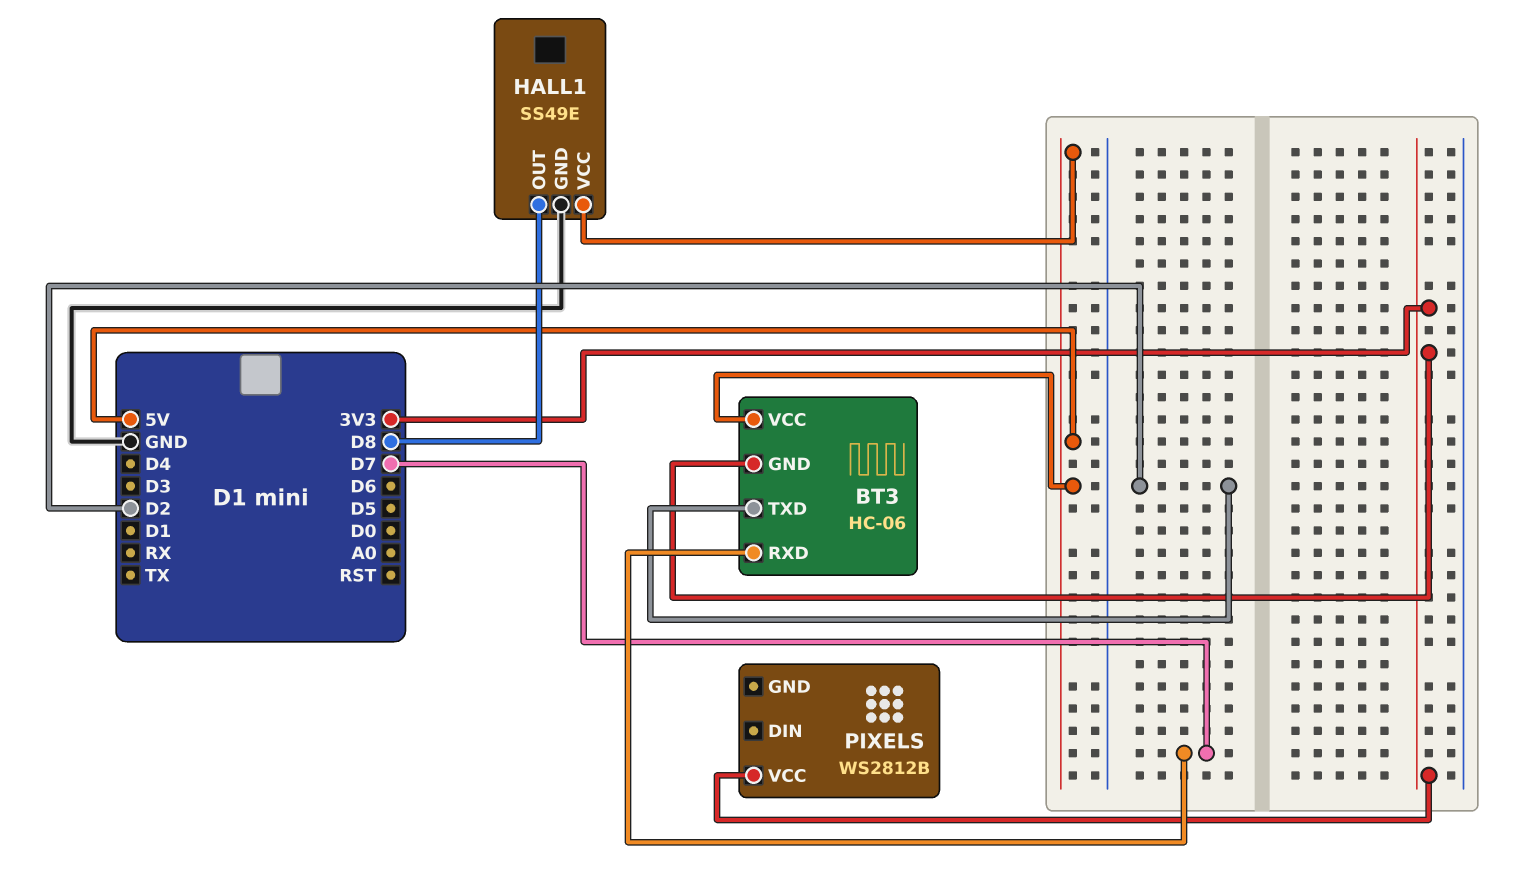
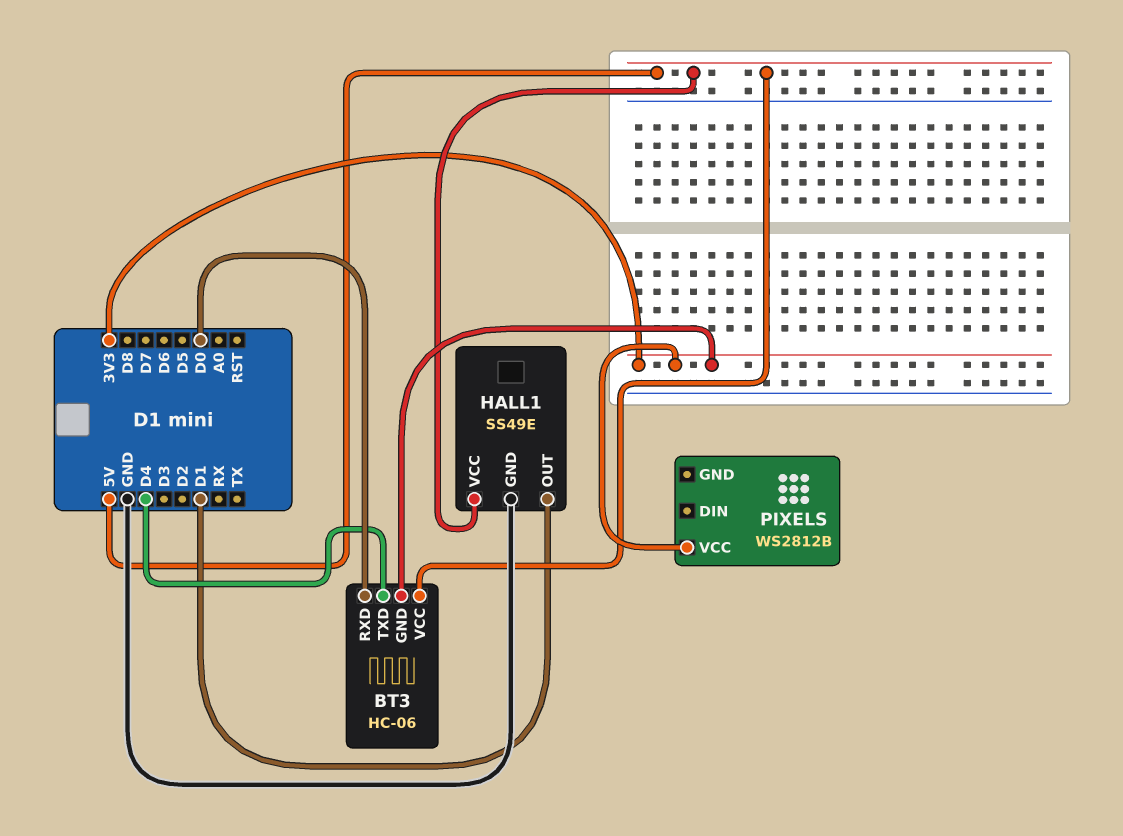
BT3 pin RXD: D7 -> D0
BT3 pin TXD: D2 -> D4
HALL1 pin OUT: D8 -> D1

